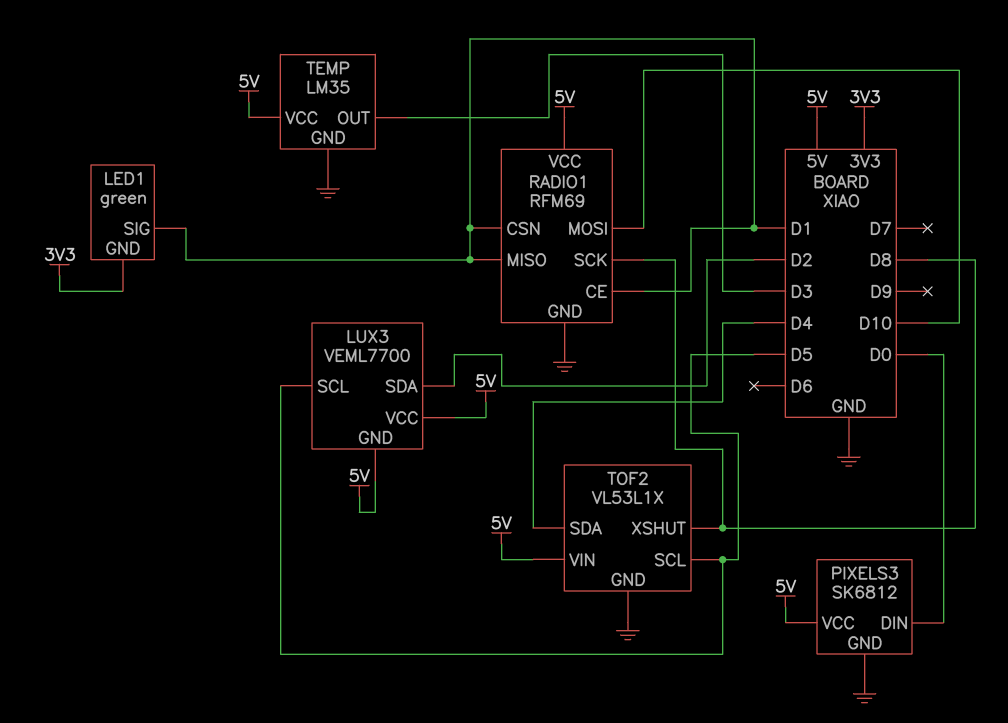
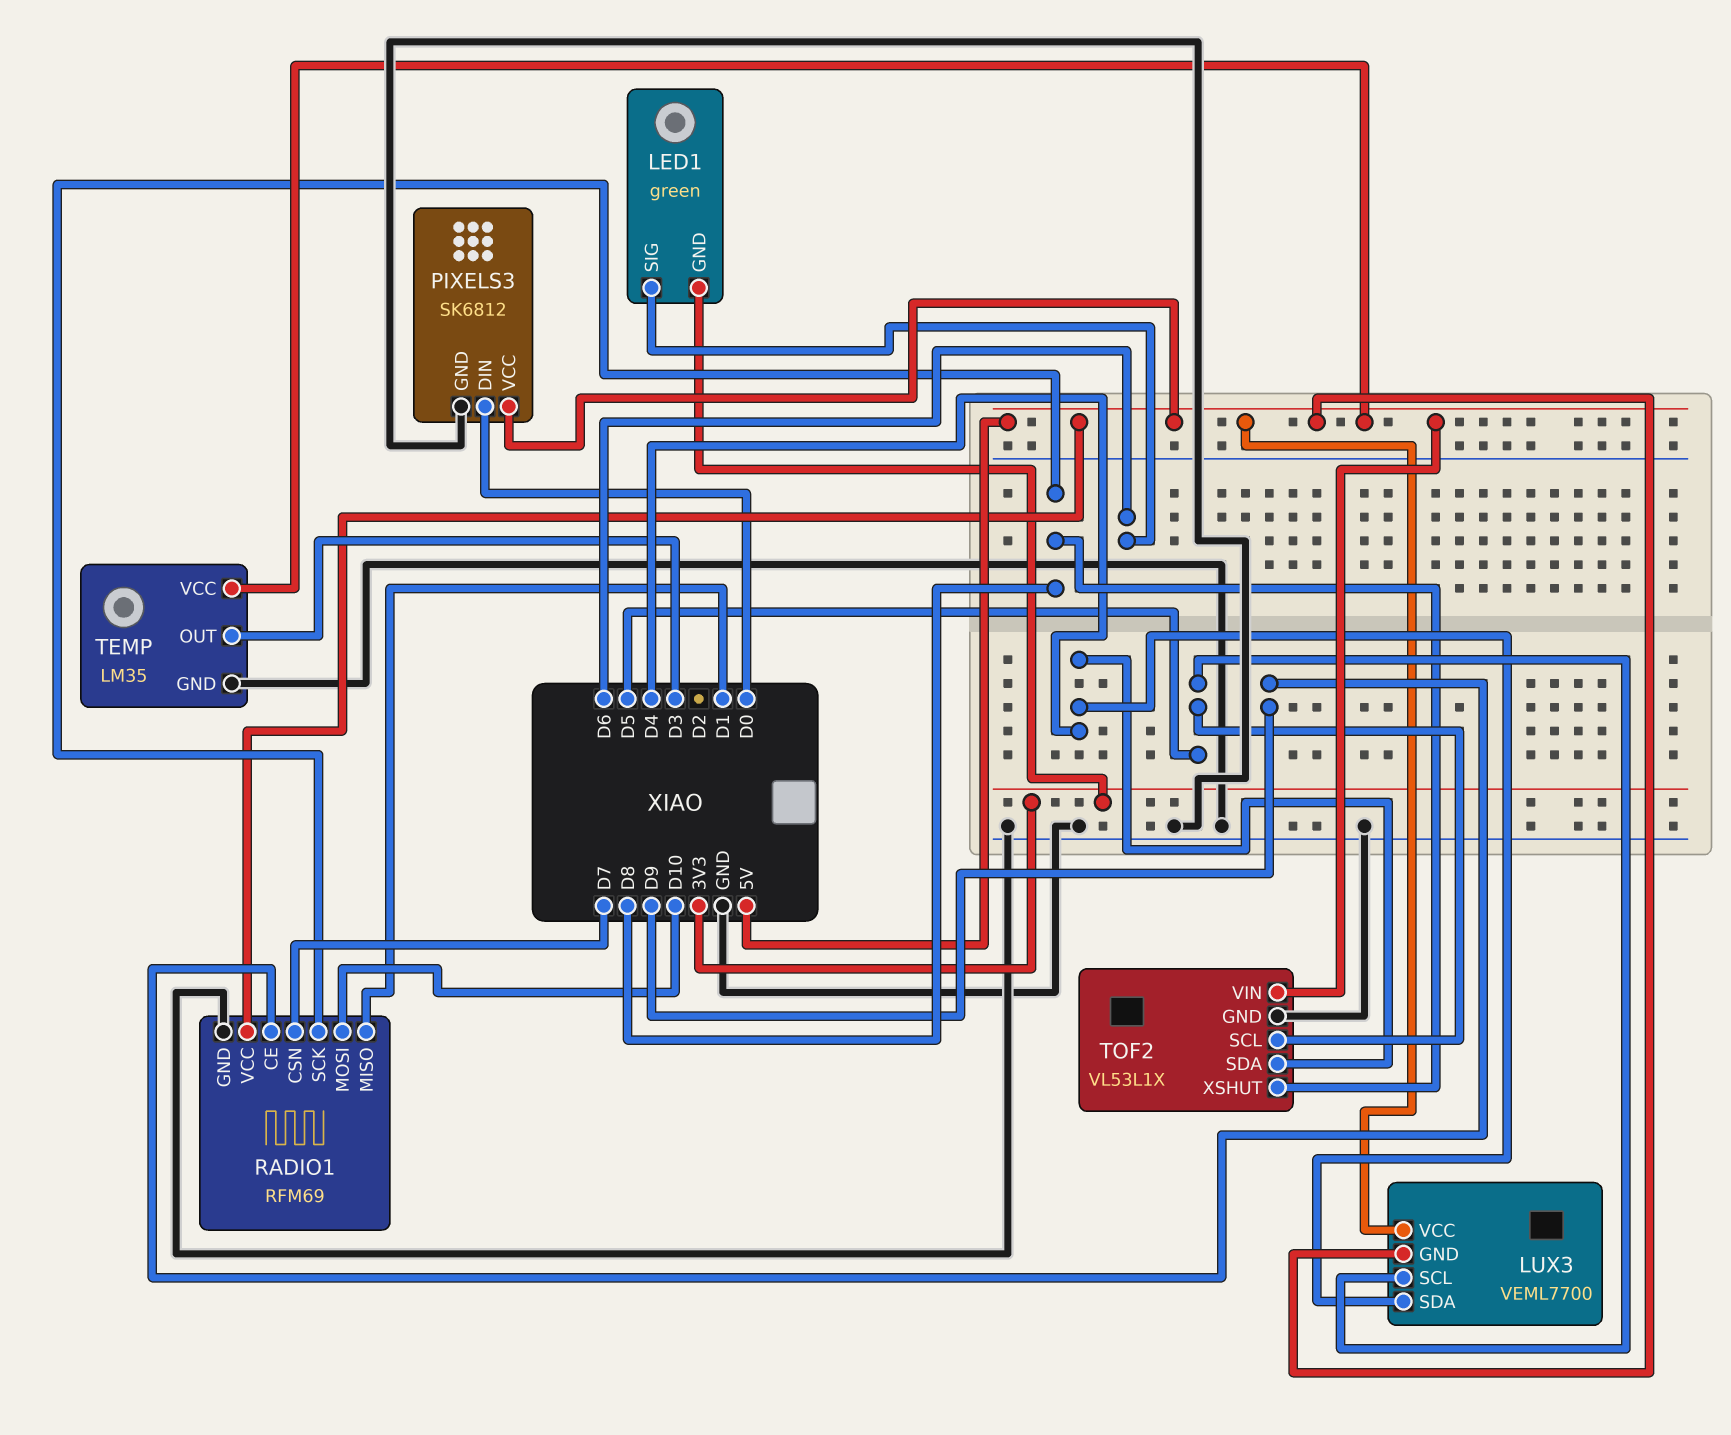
LED1 pin SIG: D1 -> D6
LUX3 pin SDA: D2 -> D4
RADIO1 pin CE: D1 -> D9
RADIO1 pin CSN: D1 -> D7

